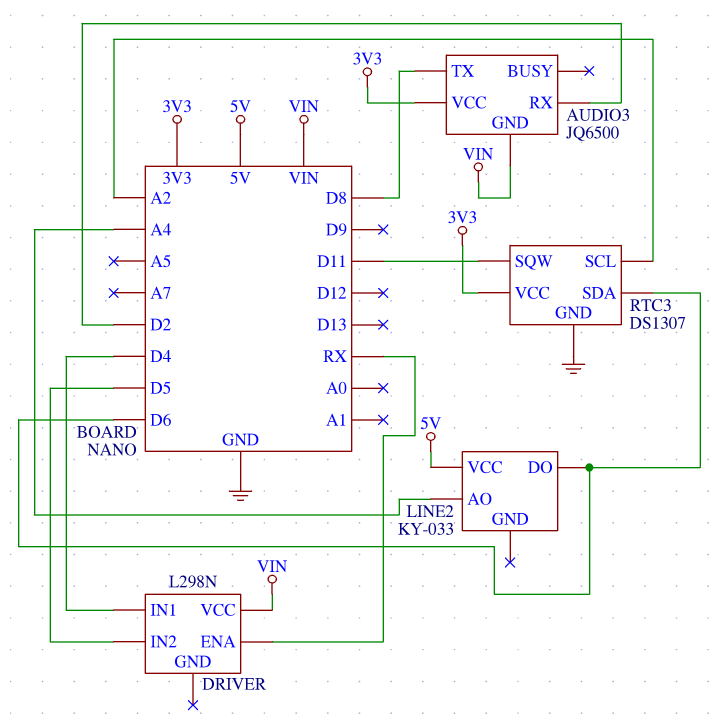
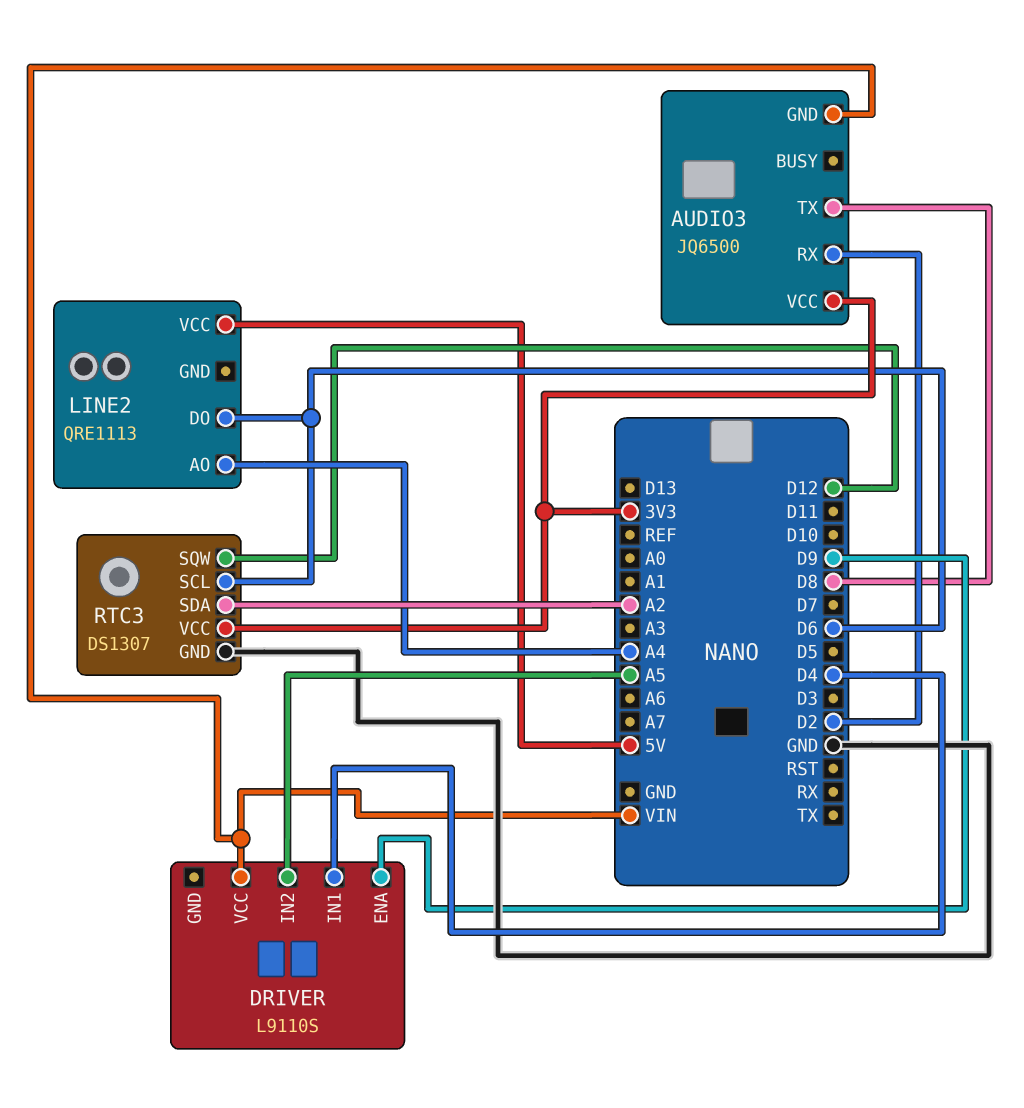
DRIVER: L298N -> L9110S
DRIVER pin ENA: RX -> D9
DRIVER pin IN2: D5 -> A5
LINE2: KY-033 -> QRE1113
RTC3 pin SCL: A2 -> D6
RTC3 pin SDA: D6 -> A2
RTC3 pin SQW: D11 -> D12

